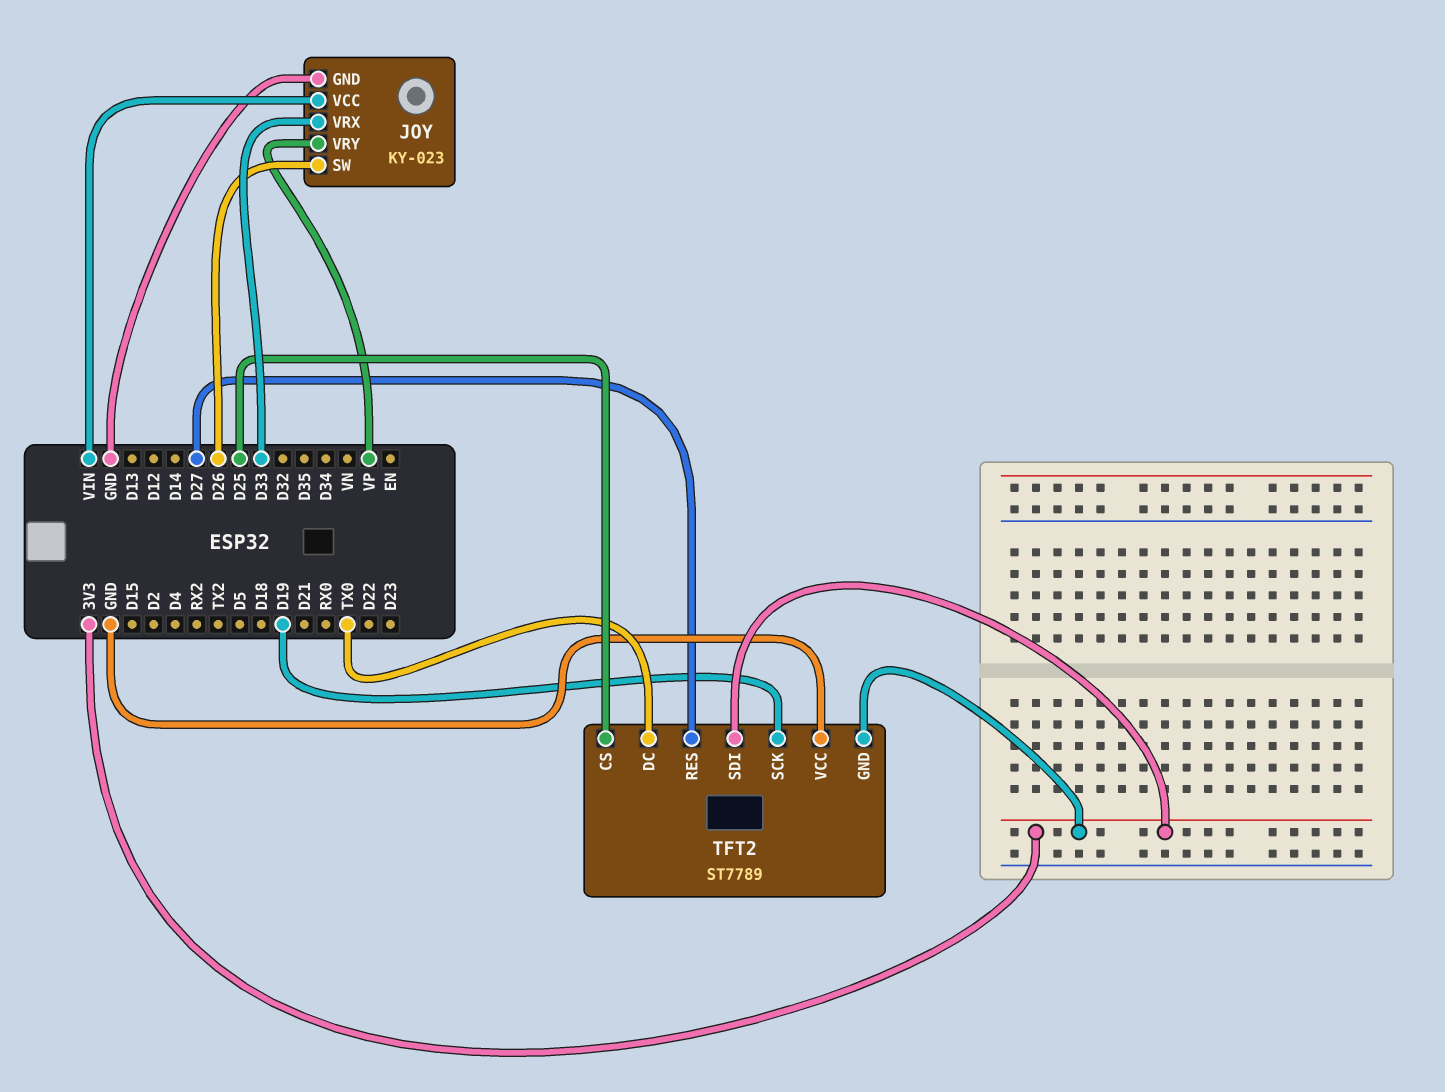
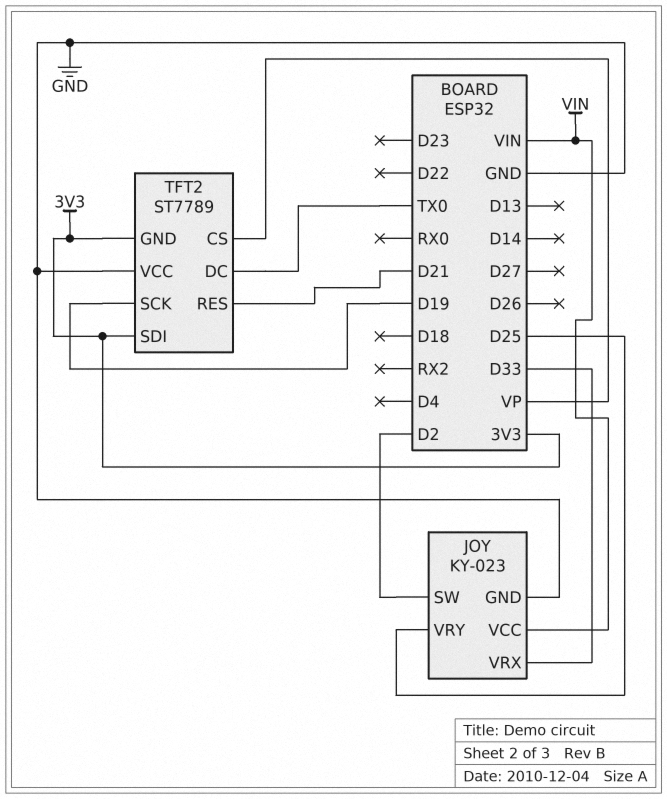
JOY pin SW: D26 -> D2
JOY pin VRY: VP -> D25
TFT2 pin CS: D25 -> VP
TFT2 pin RES: D27 -> D21

